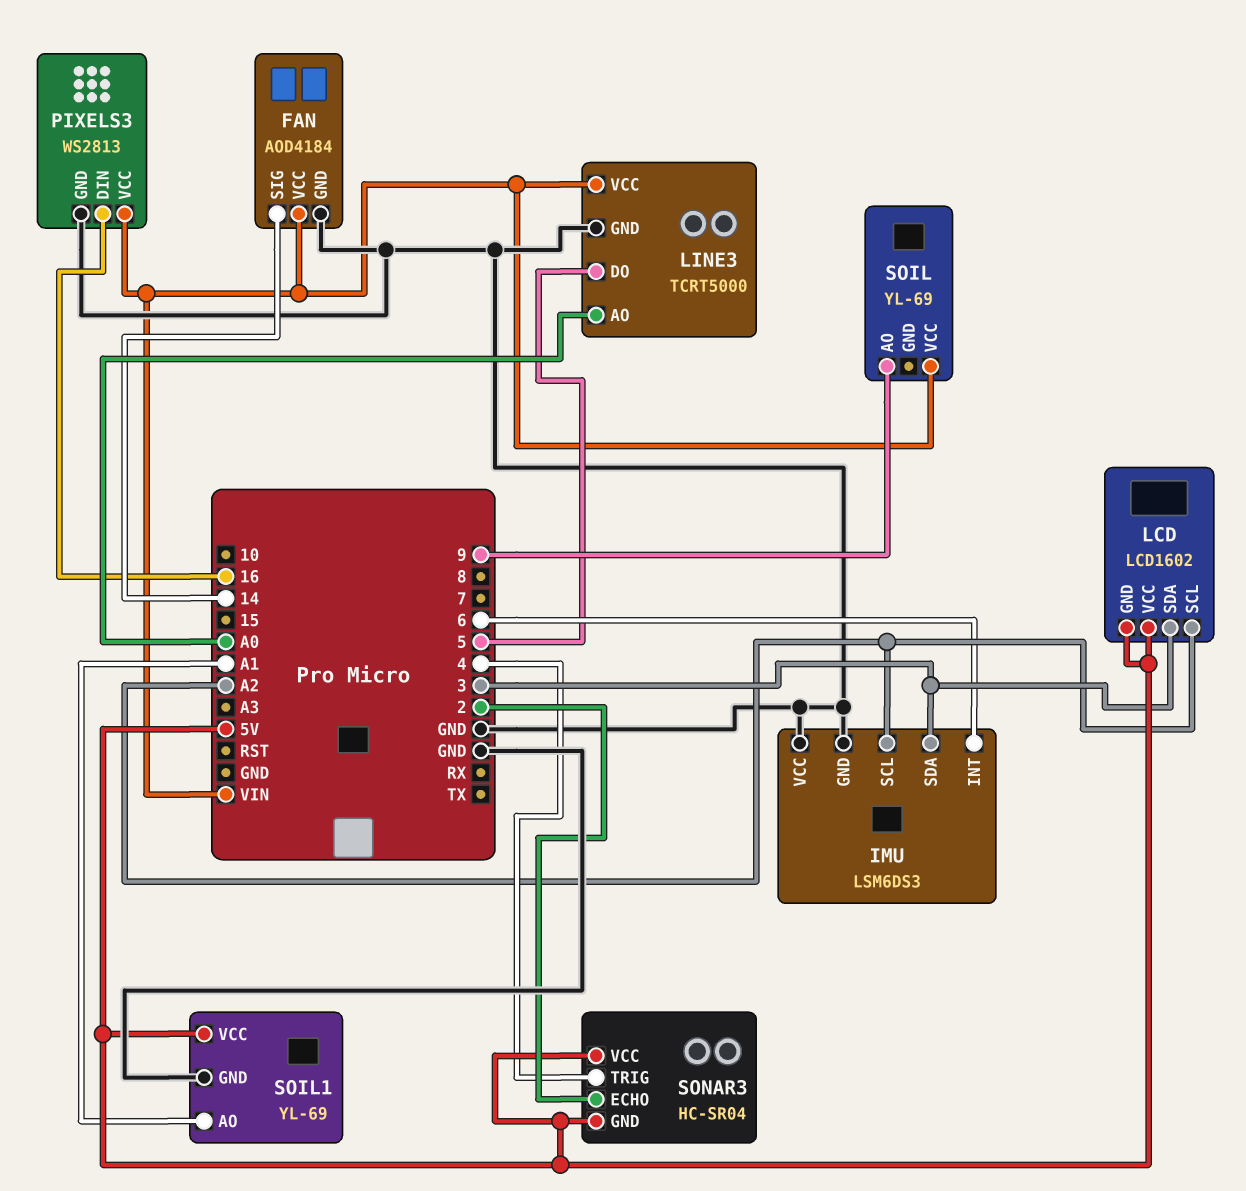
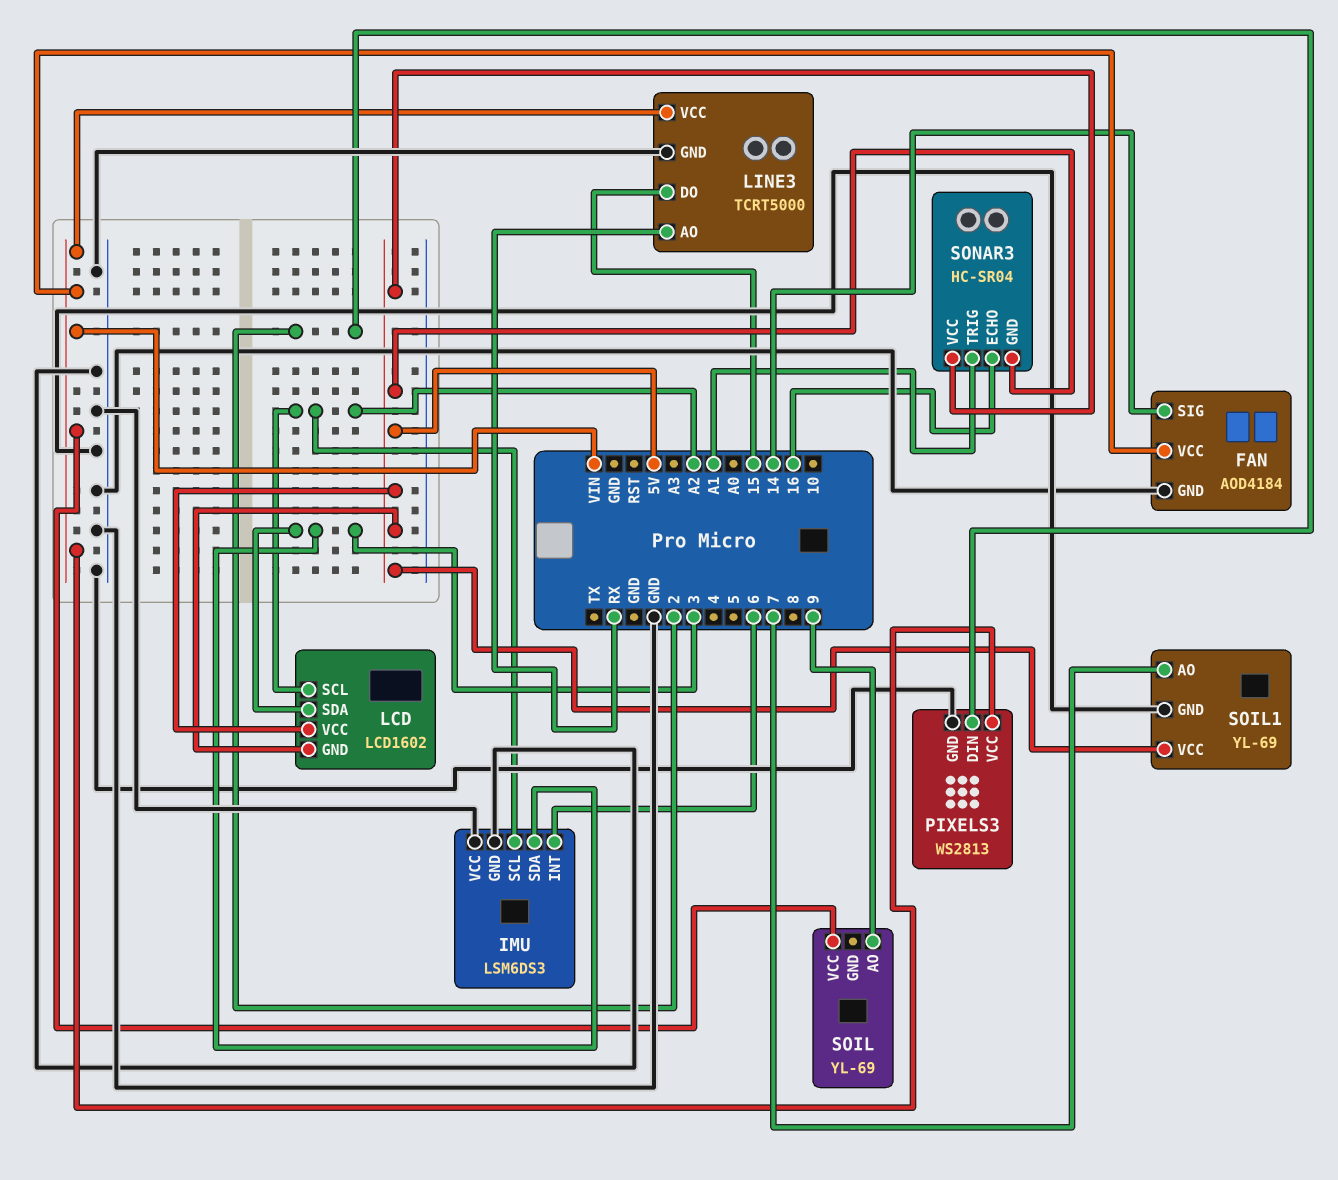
LINE3 pin AO: A0 -> RX
LINE3 pin DO: 5 -> 15
PIXELS3 pin DIN: 16 -> 2
SOIL1 pin AO: A1 -> 7
SONAR3 pin ECHO: 2 -> 16
SONAR3 pin TRIG: 4 -> A1

